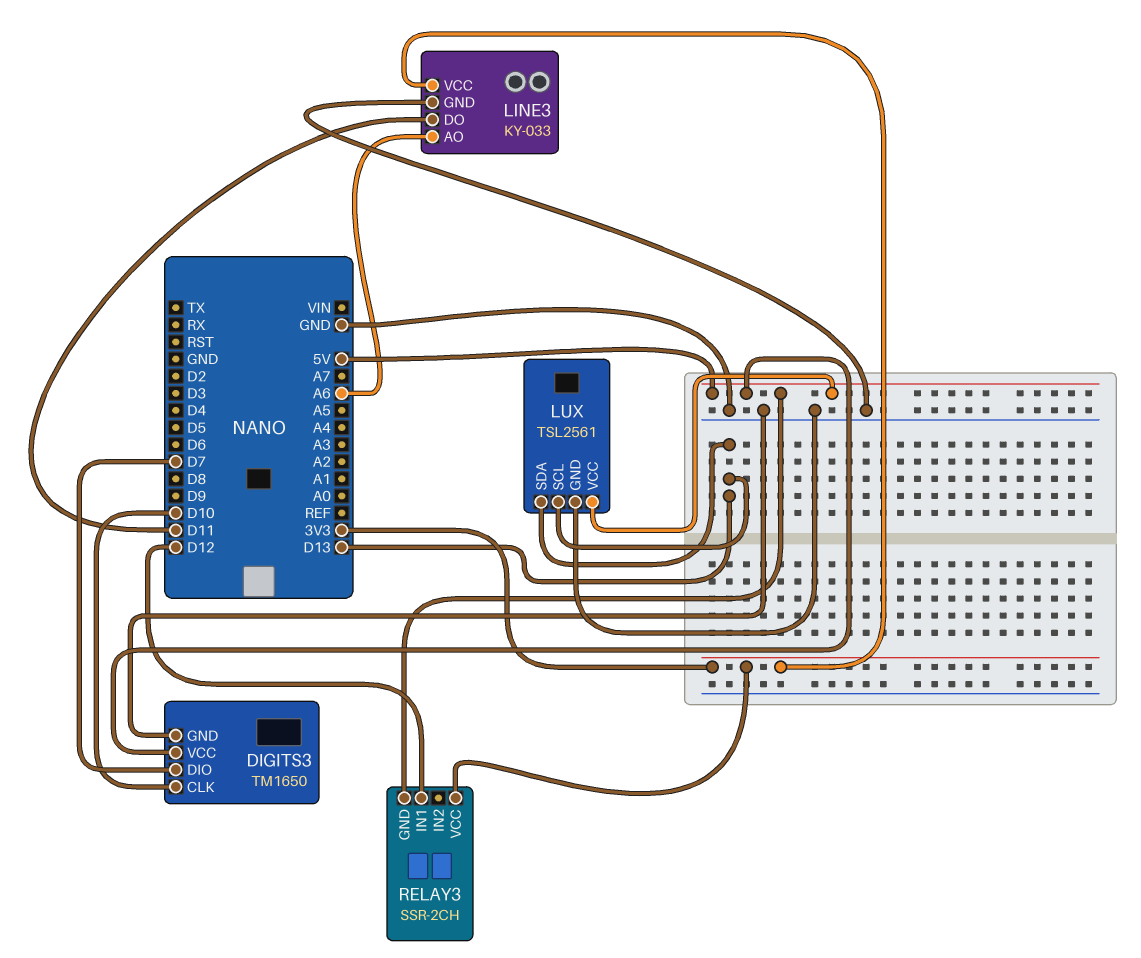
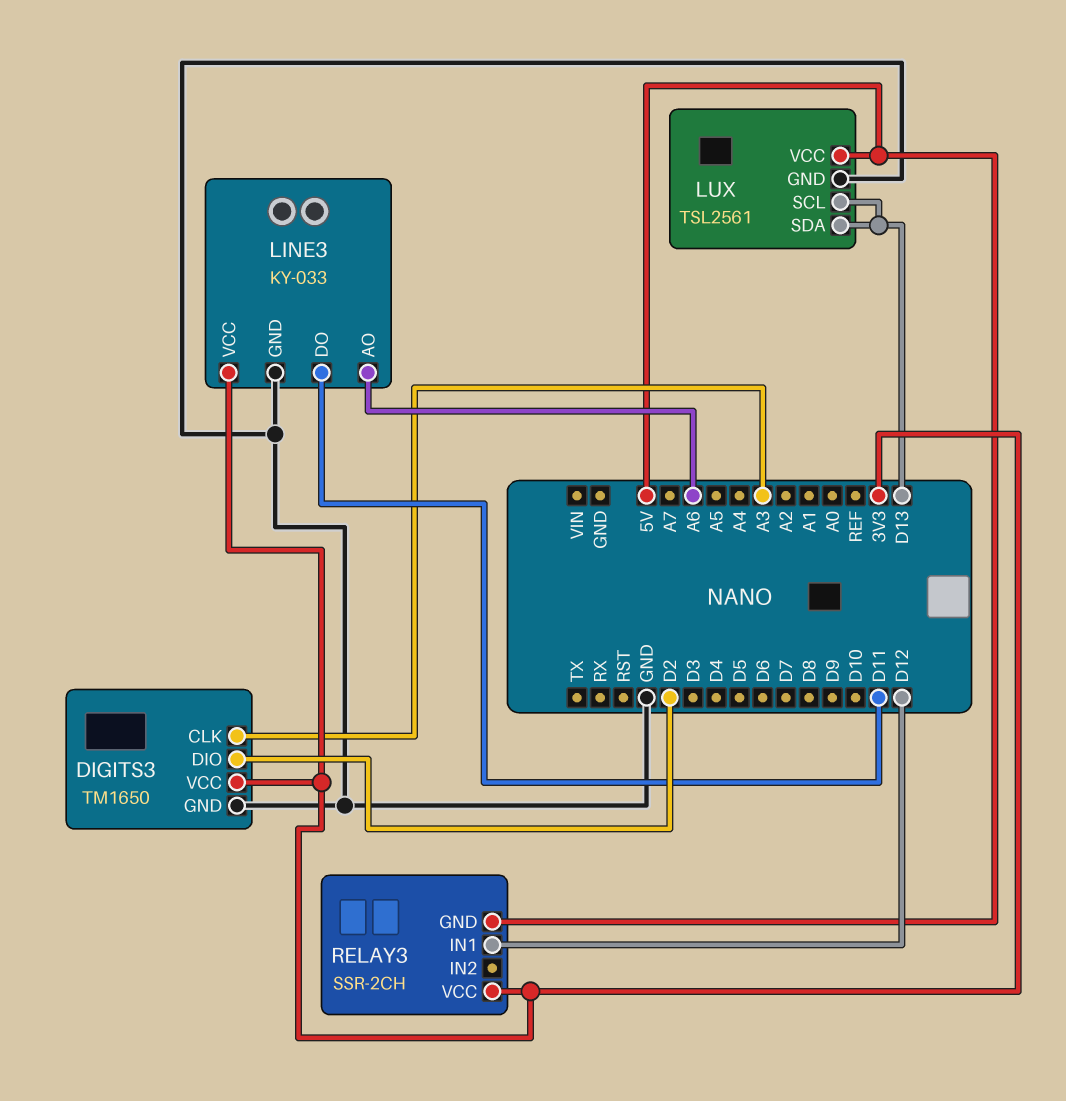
DIGITS3 pin CLK: D10 -> A3
DIGITS3 pin DIO: D7 -> D2
DIGITS3 pin VCC: 5V -> 3V3

